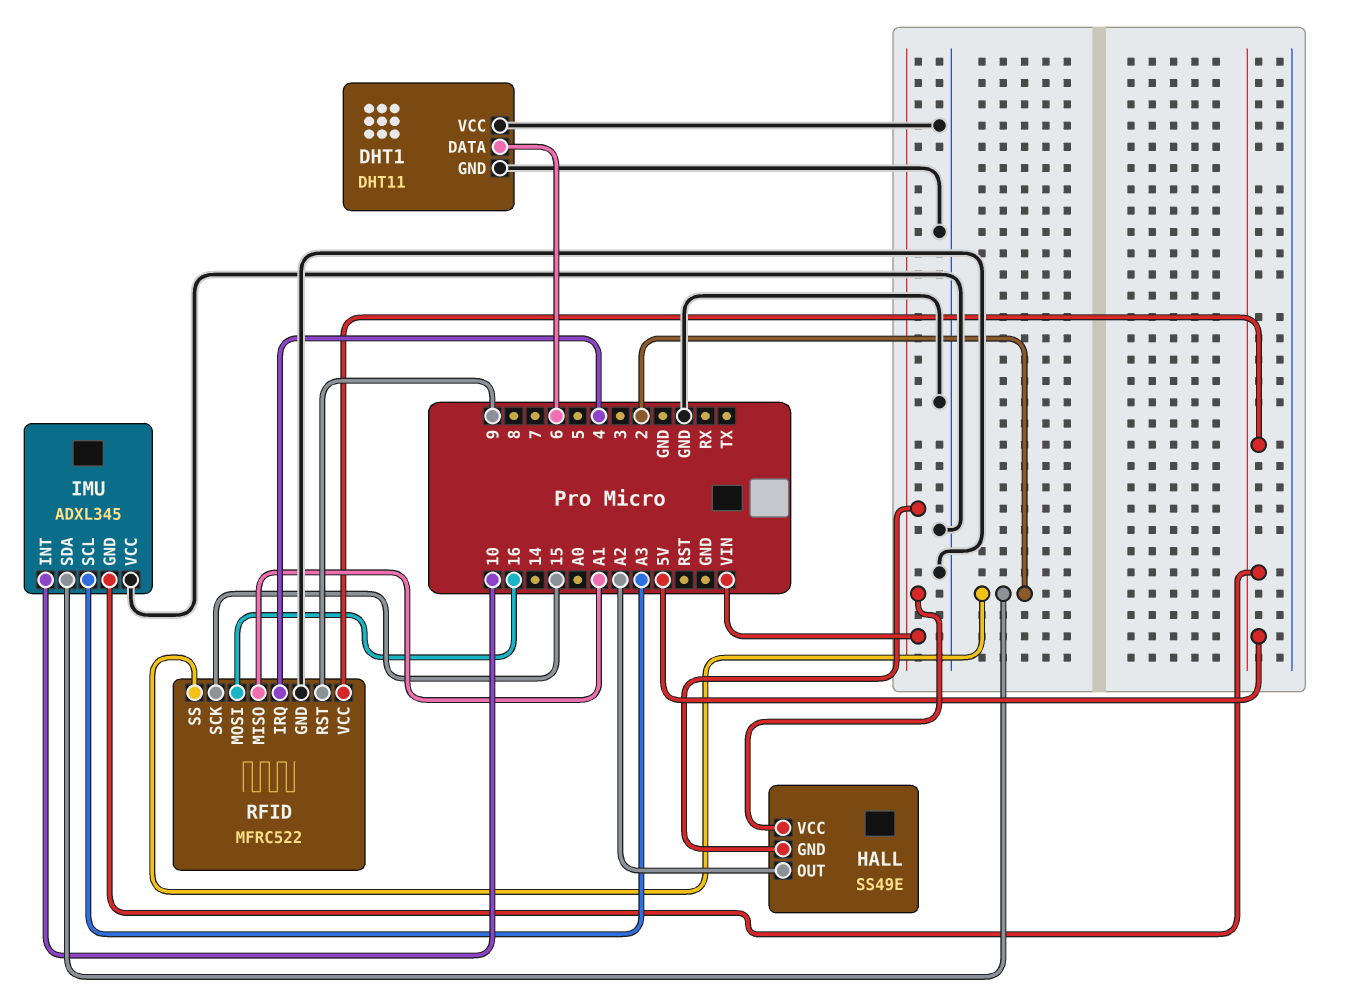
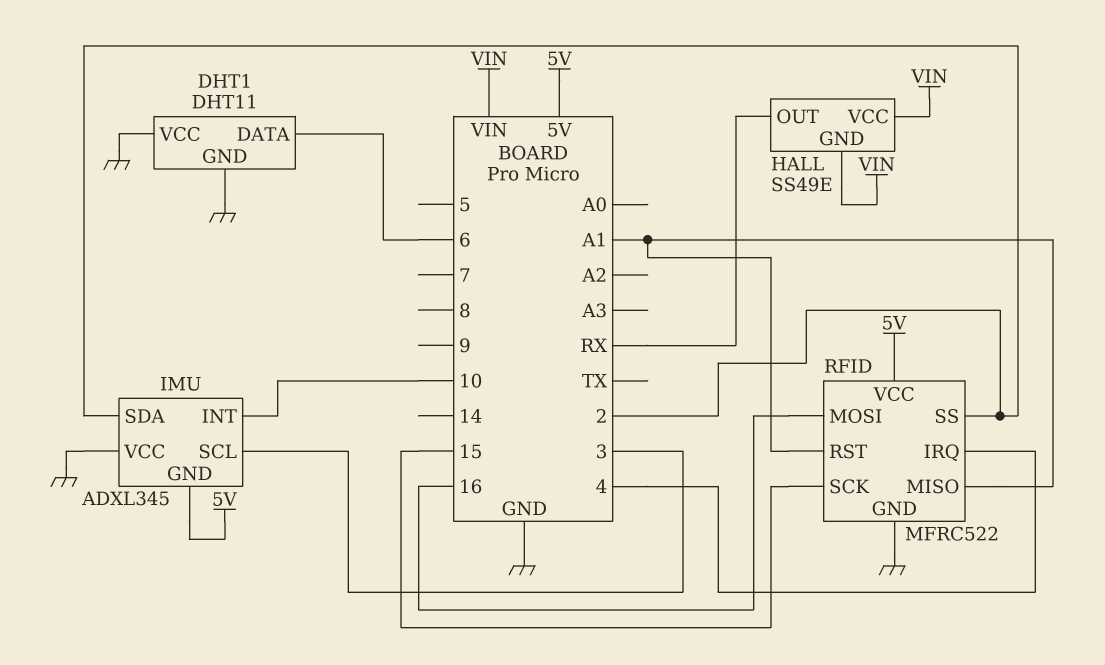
HALL pin OUT: A2 -> RX
IMU pin SCL: A3 -> 3
RFID pin RST: 9 -> A1

